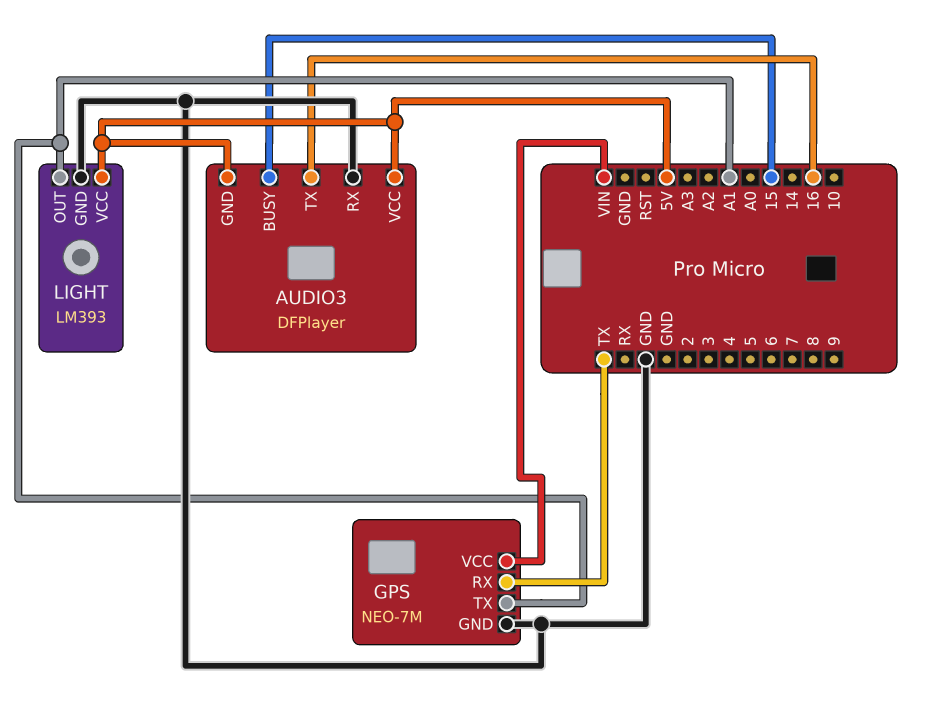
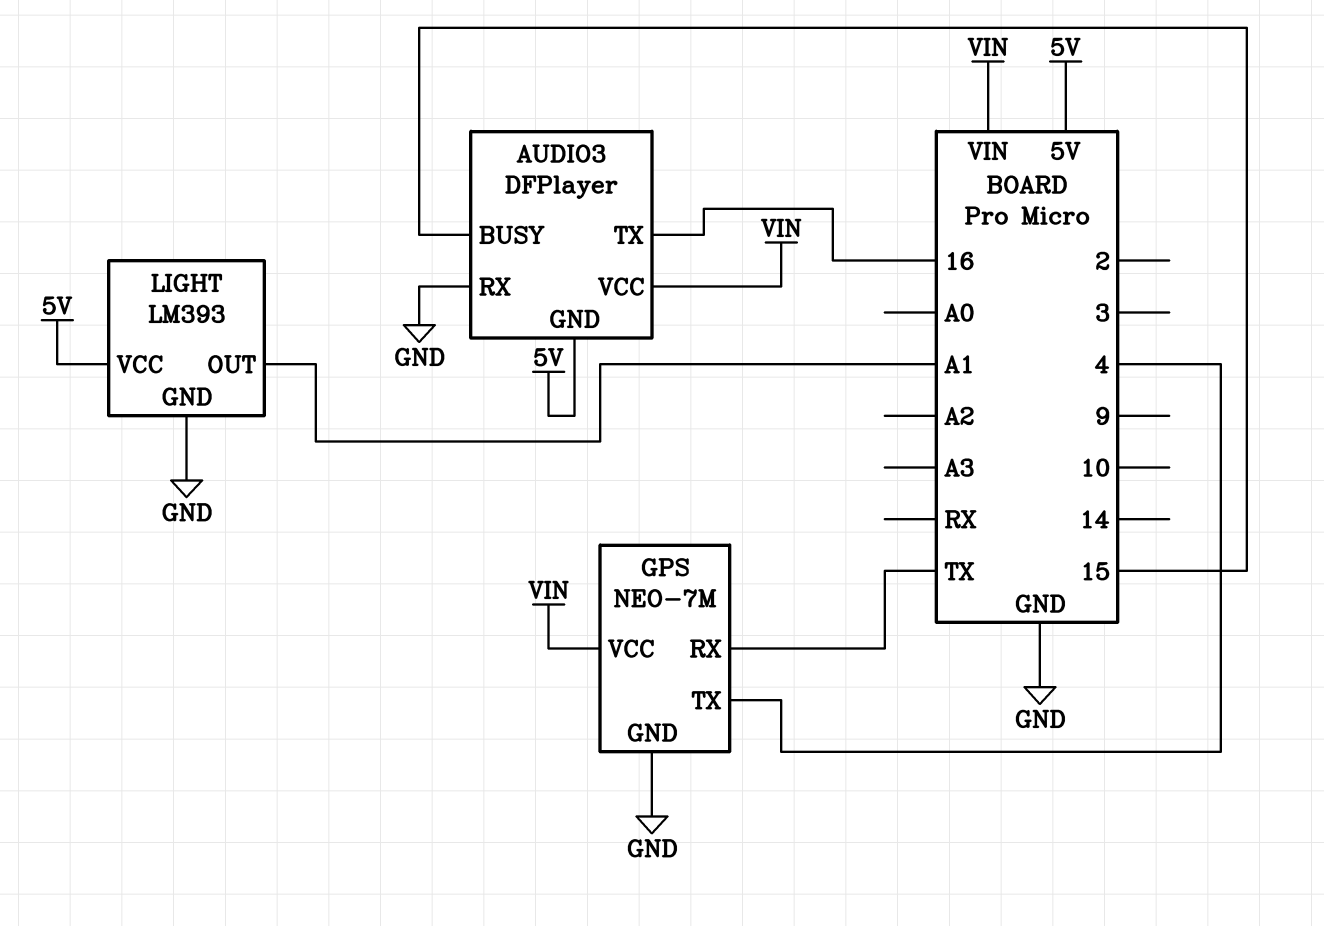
AUDIO3 pin VCC: 5V -> VIN
GPS pin TX: A1 -> 4

